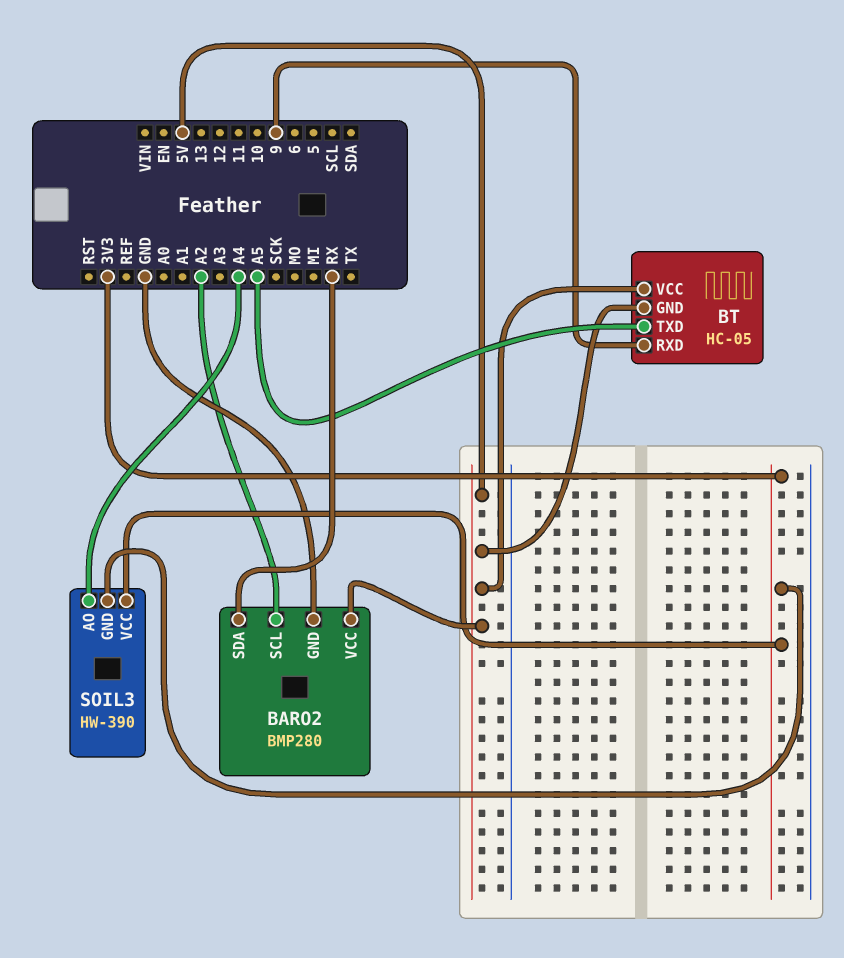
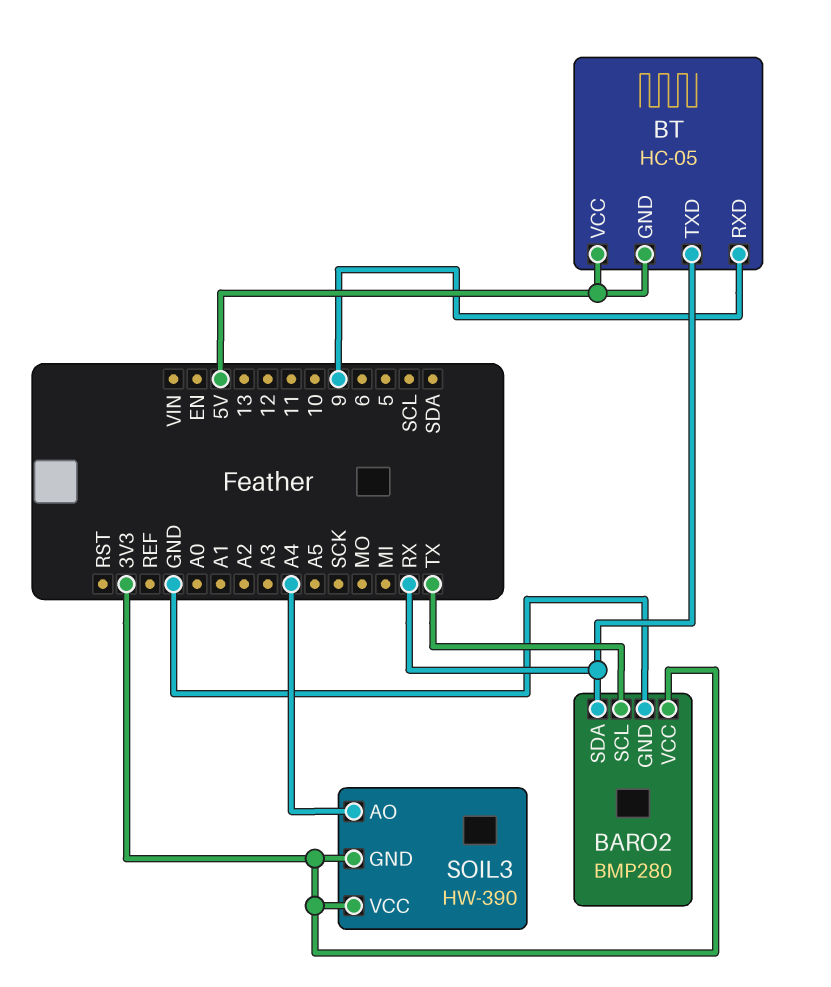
BARO2 pin SCL: A2 -> TX
BARO2 pin VCC: 5V -> 3V3
BT pin TXD: A5 -> RX

